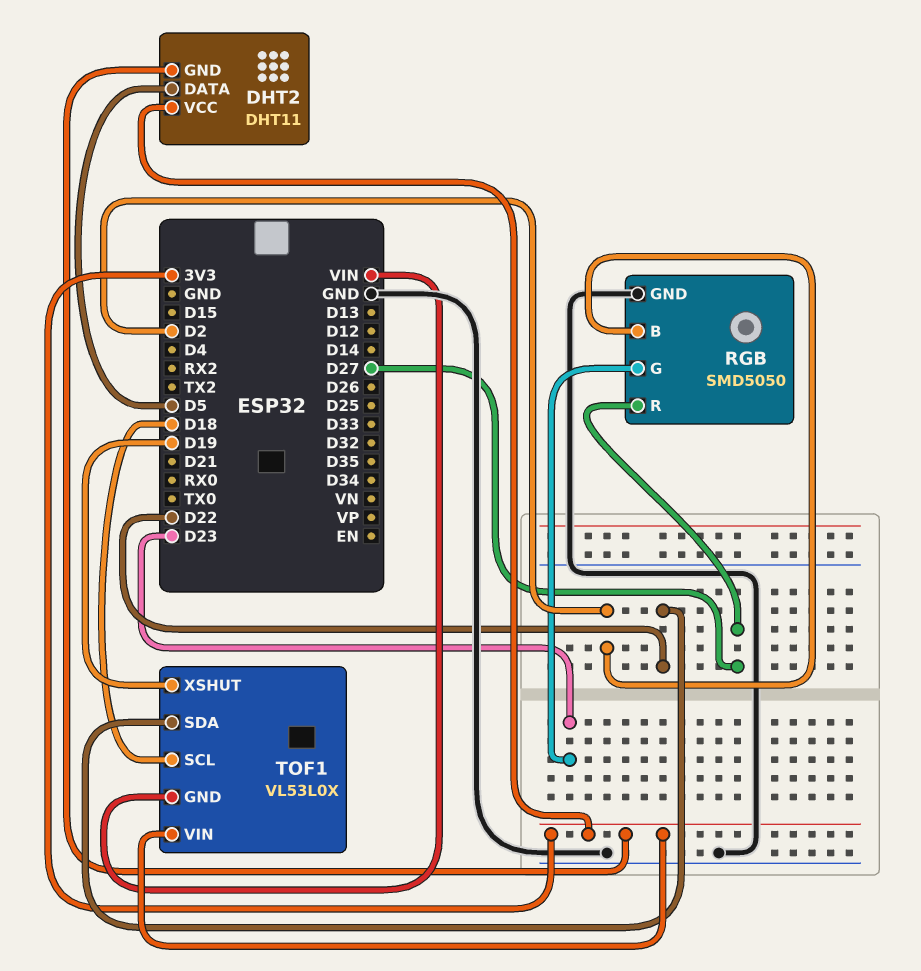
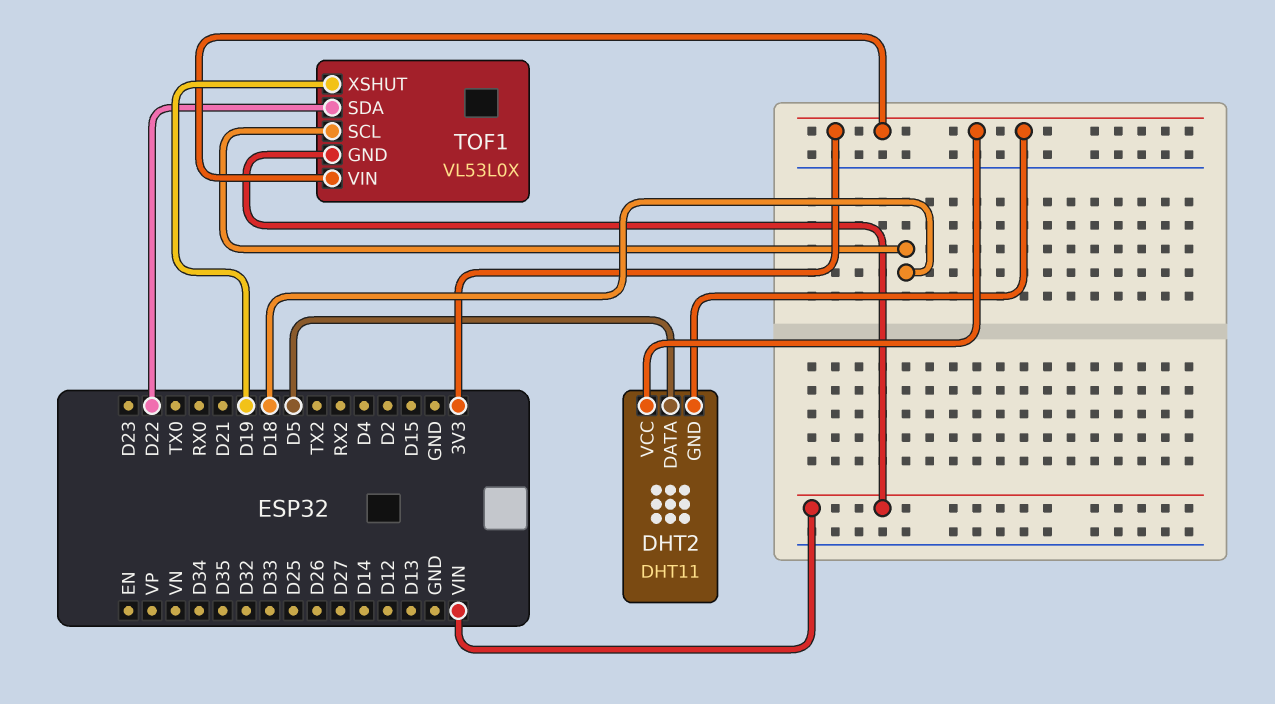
RGB: SMD5050 -> none
RGB pin B: D2 -> none
RGB pin G: D23 -> none
RGB pin GND: GND -> none
RGB pin R: D27 -> none

